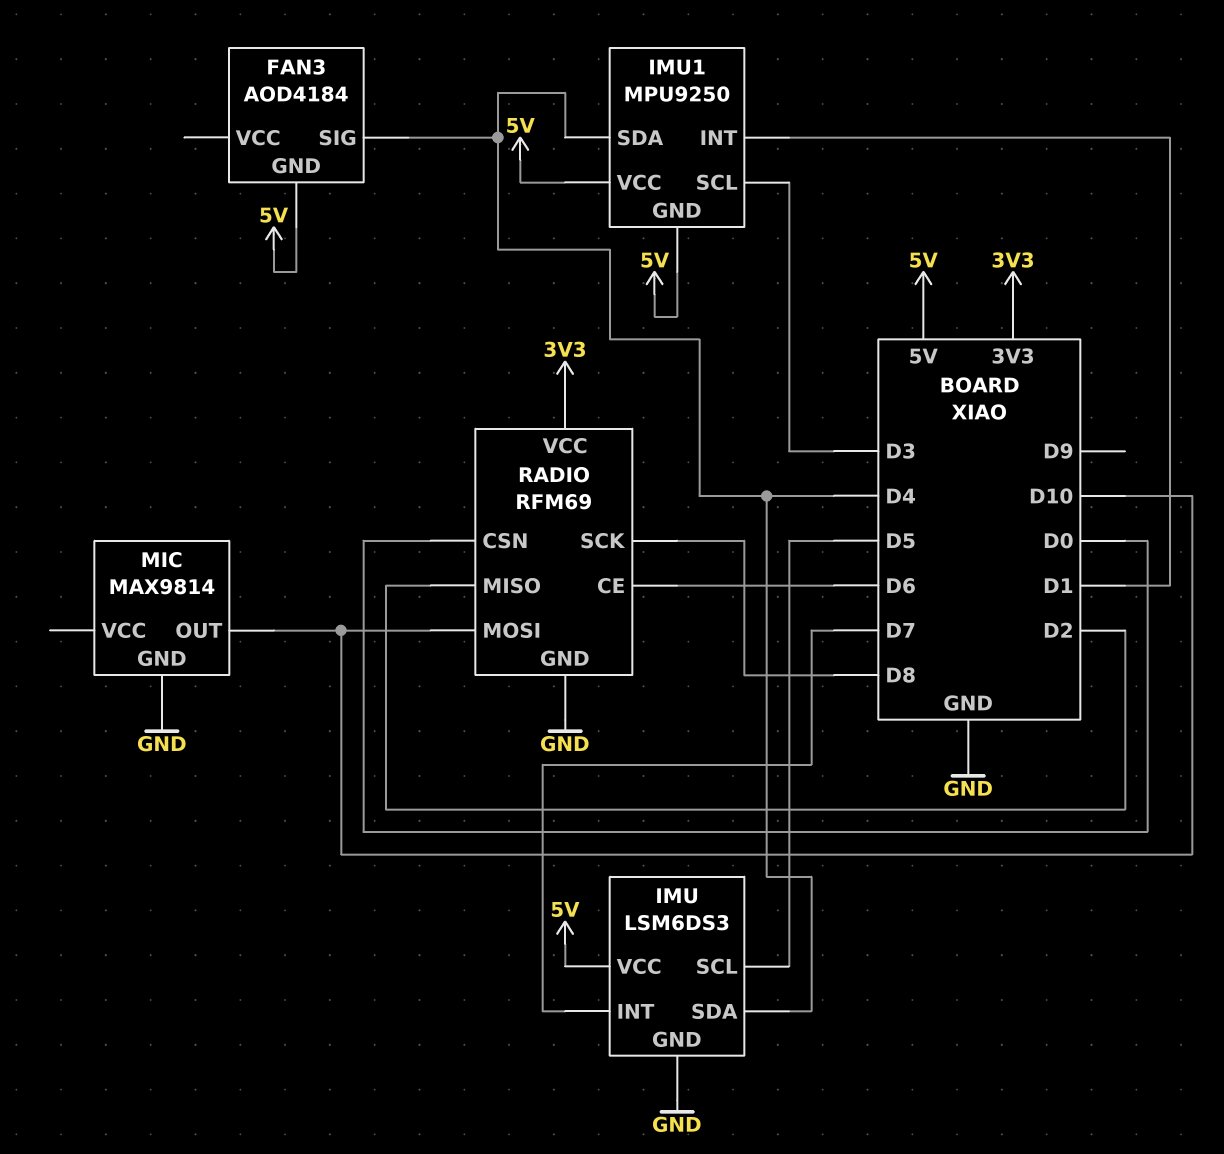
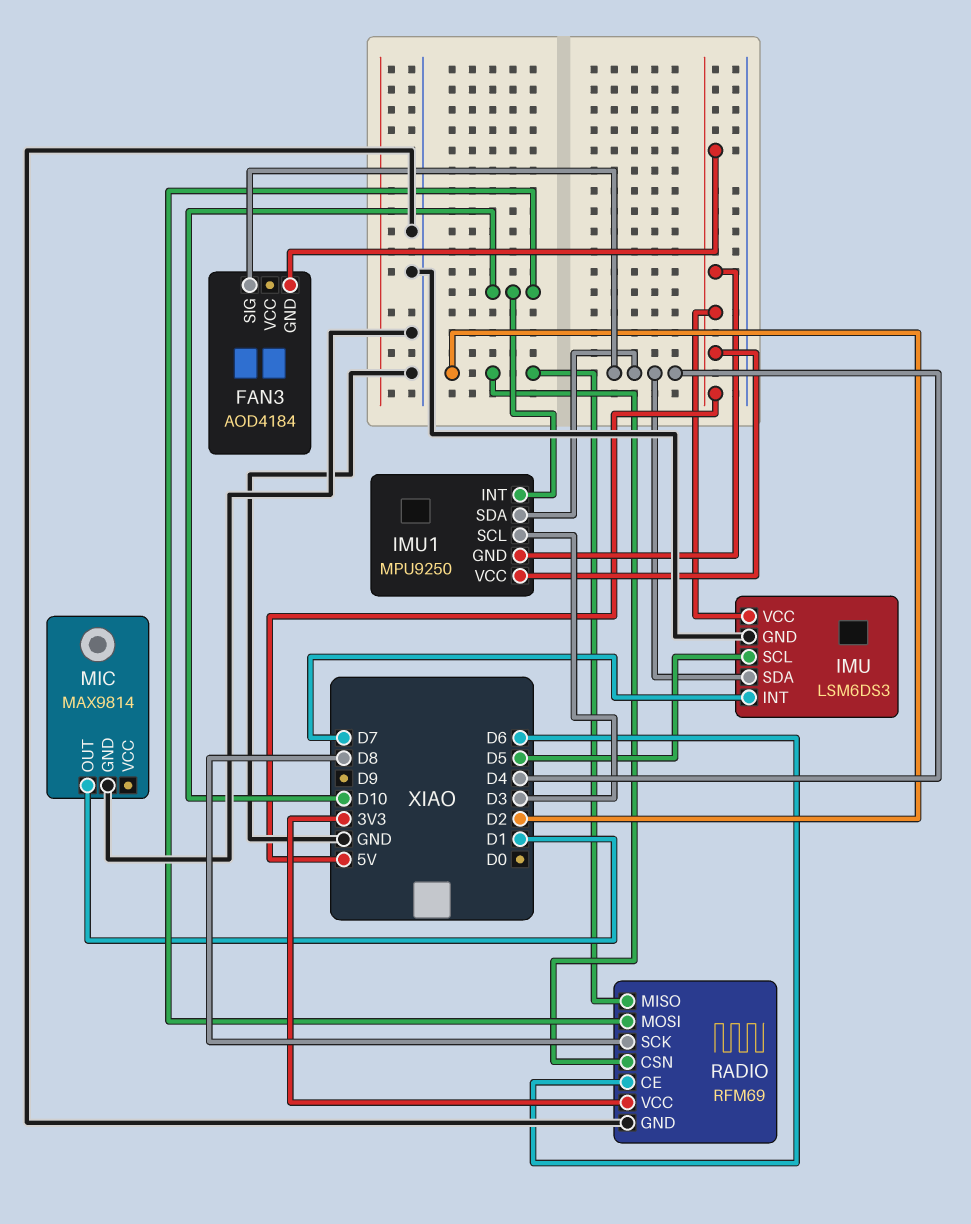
IMU1 pin INT: D1 -> D10
MIC pin OUT: D10 -> D1
RADIO pin CSN: D0 -> D2

